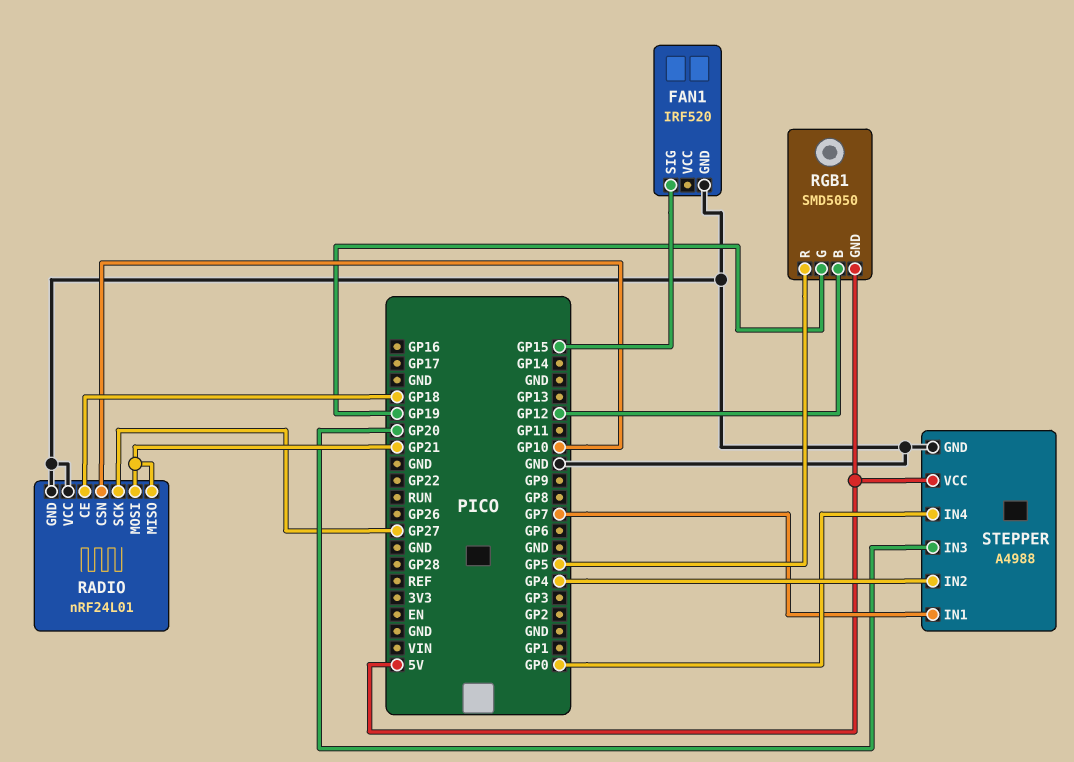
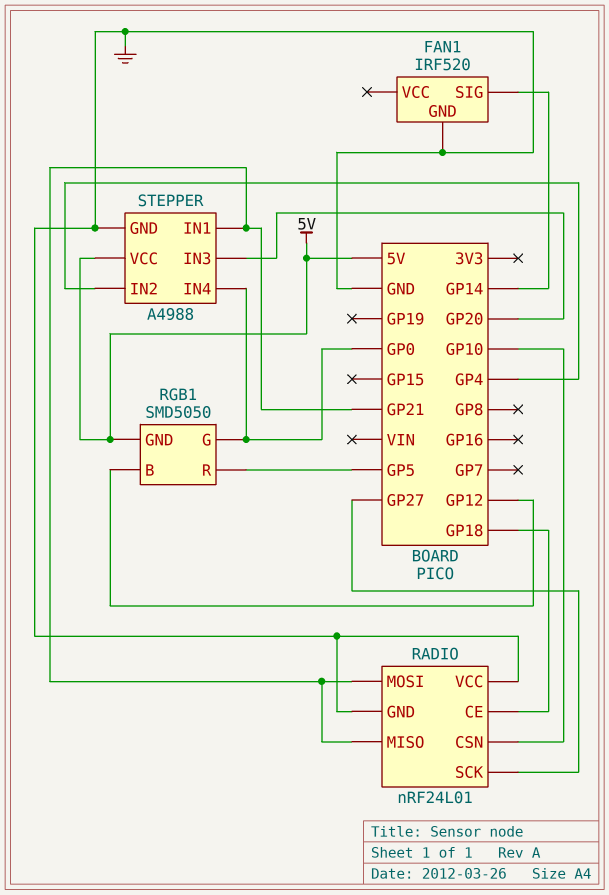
FAN1 pin SIG: GP15 -> GP14
RGB1 pin G: GP19 -> GP0
STEPPER pin IN1: GP7 -> GP21

